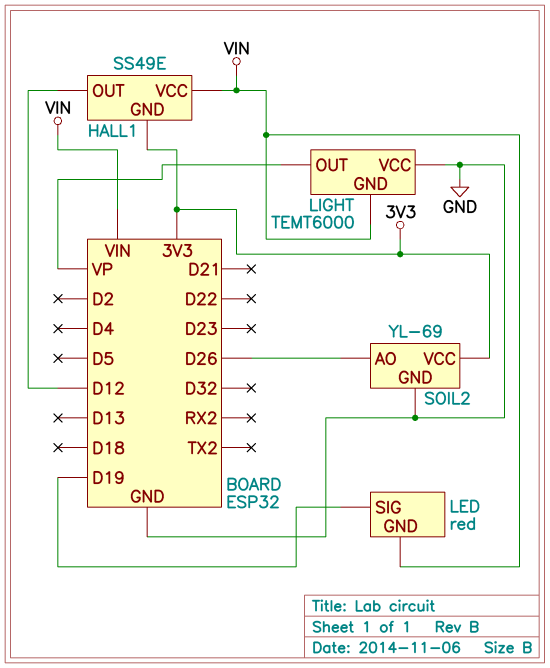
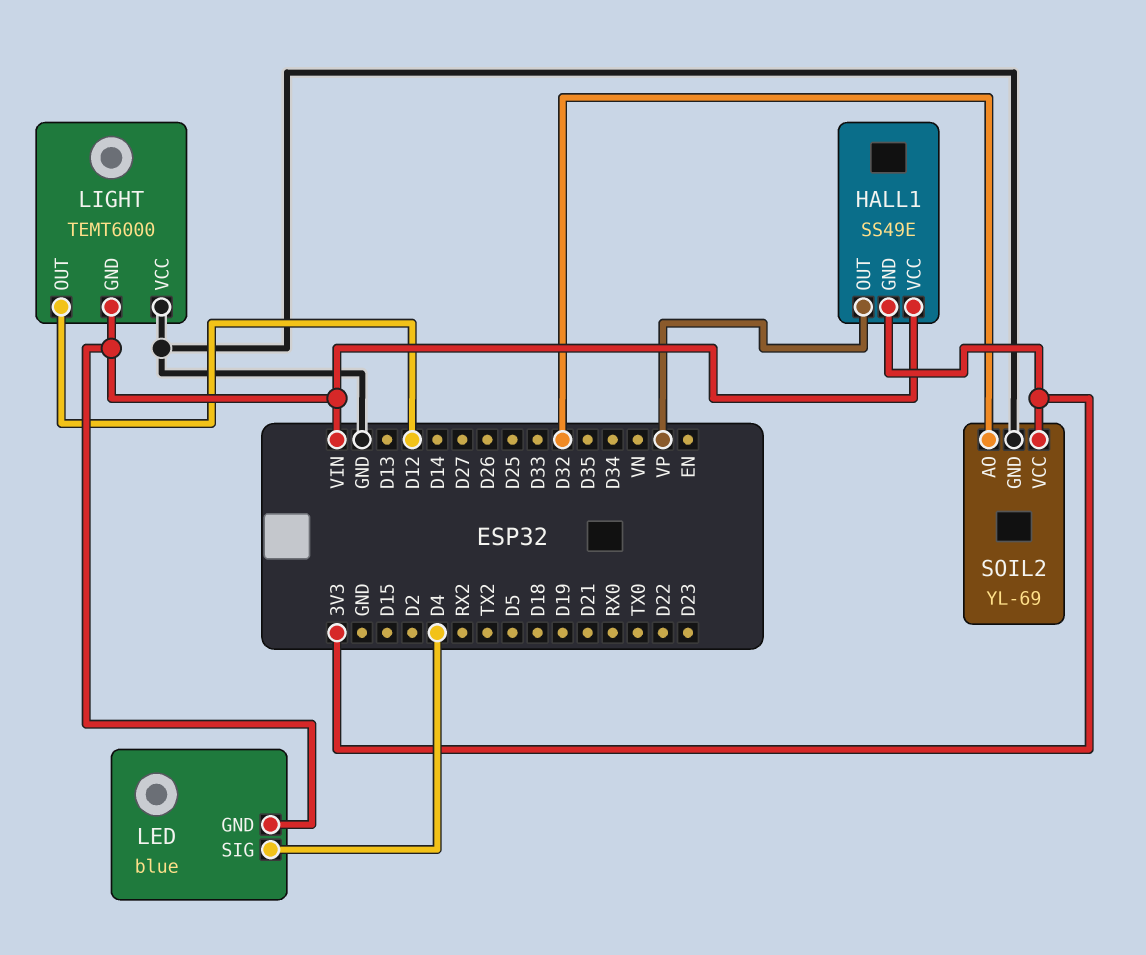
HALL1 pin OUT: D12 -> VP
LED: red -> blue
LED pin SIG: D19 -> D4
LIGHT pin OUT: VP -> D12
SOIL2 pin AO: D26 -> D32

